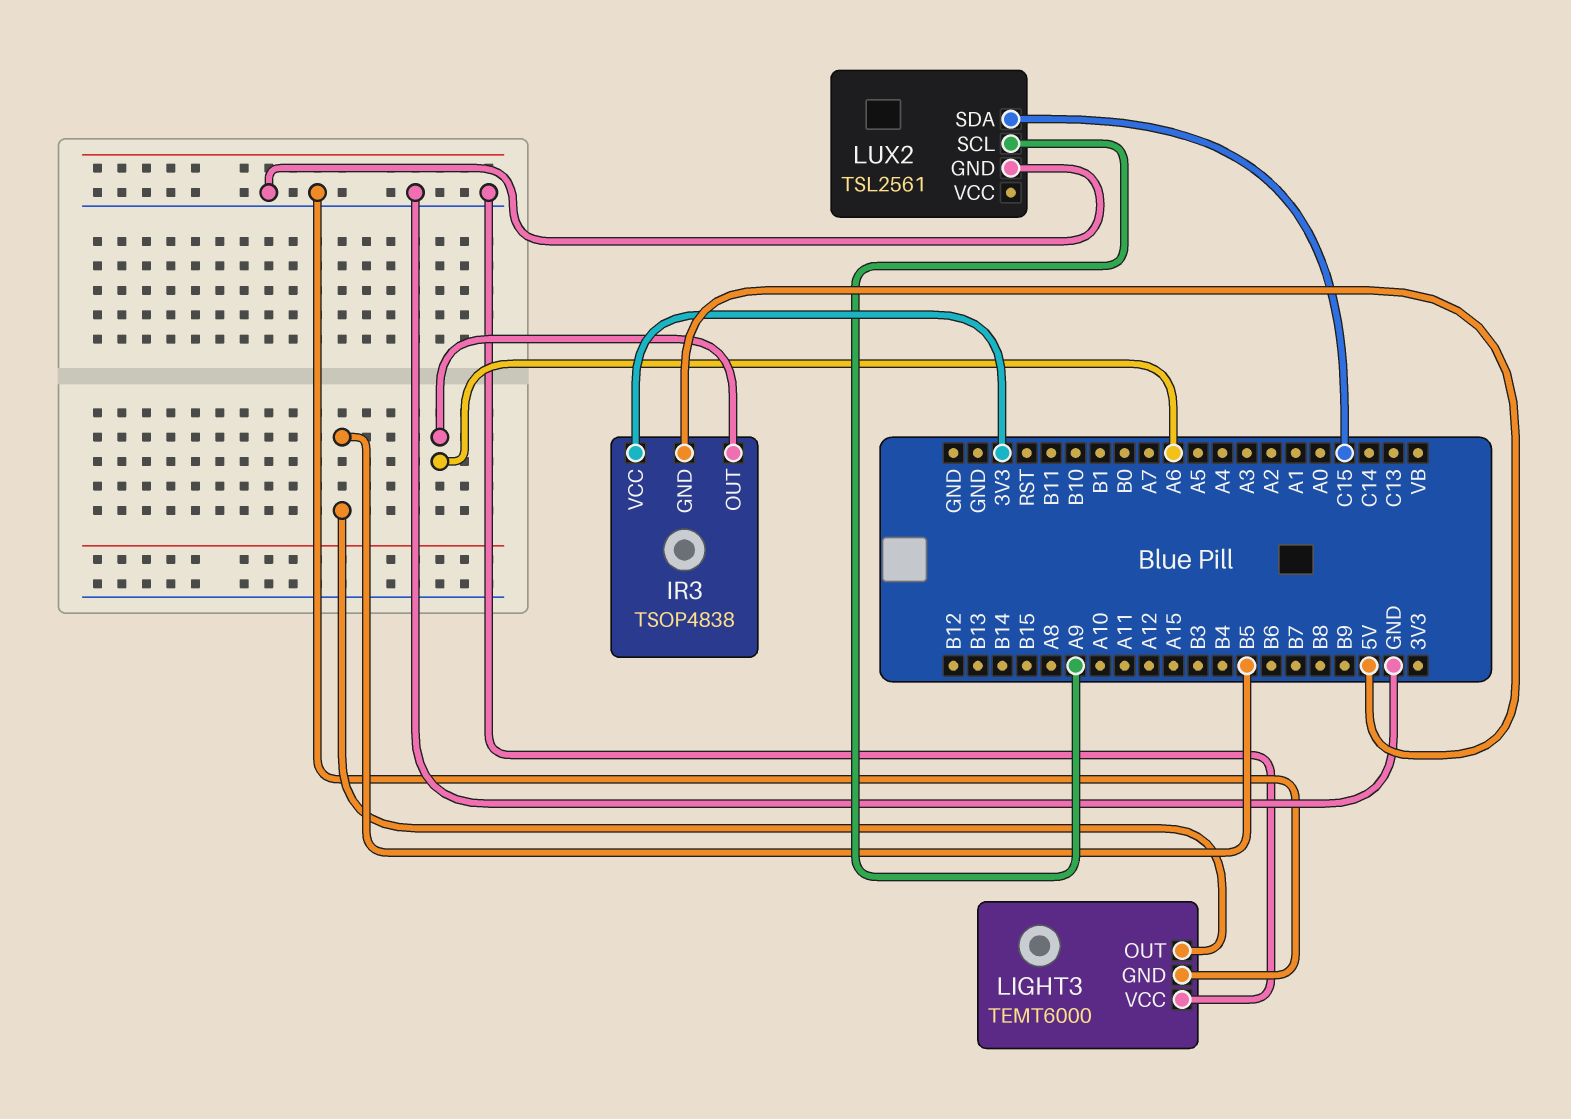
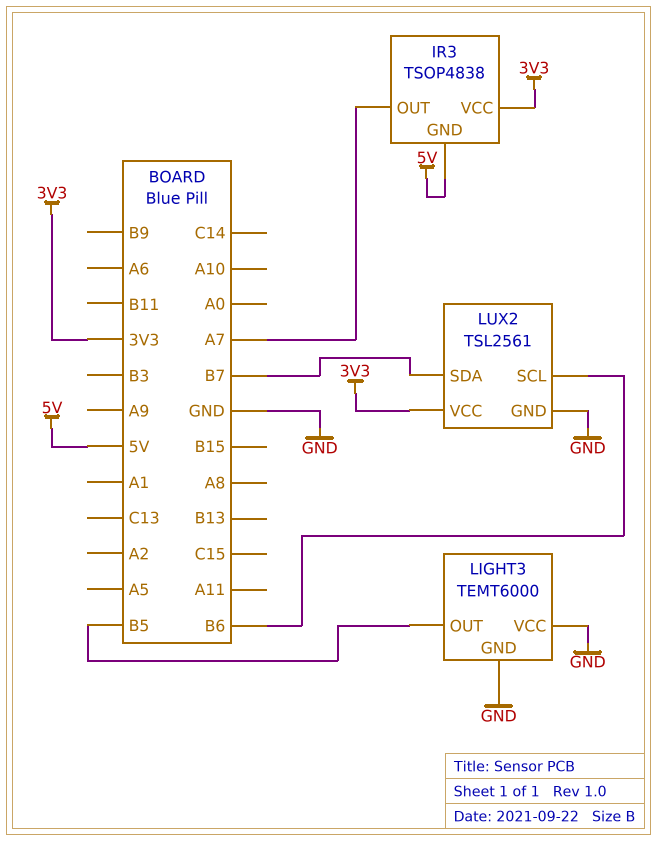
IR3 pin OUT: A6 -> A7
LUX2 pin SCL: A9 -> B6
LUX2 pin SDA: C15 -> B7
LUX2 pin VCC: none -> 3V3

